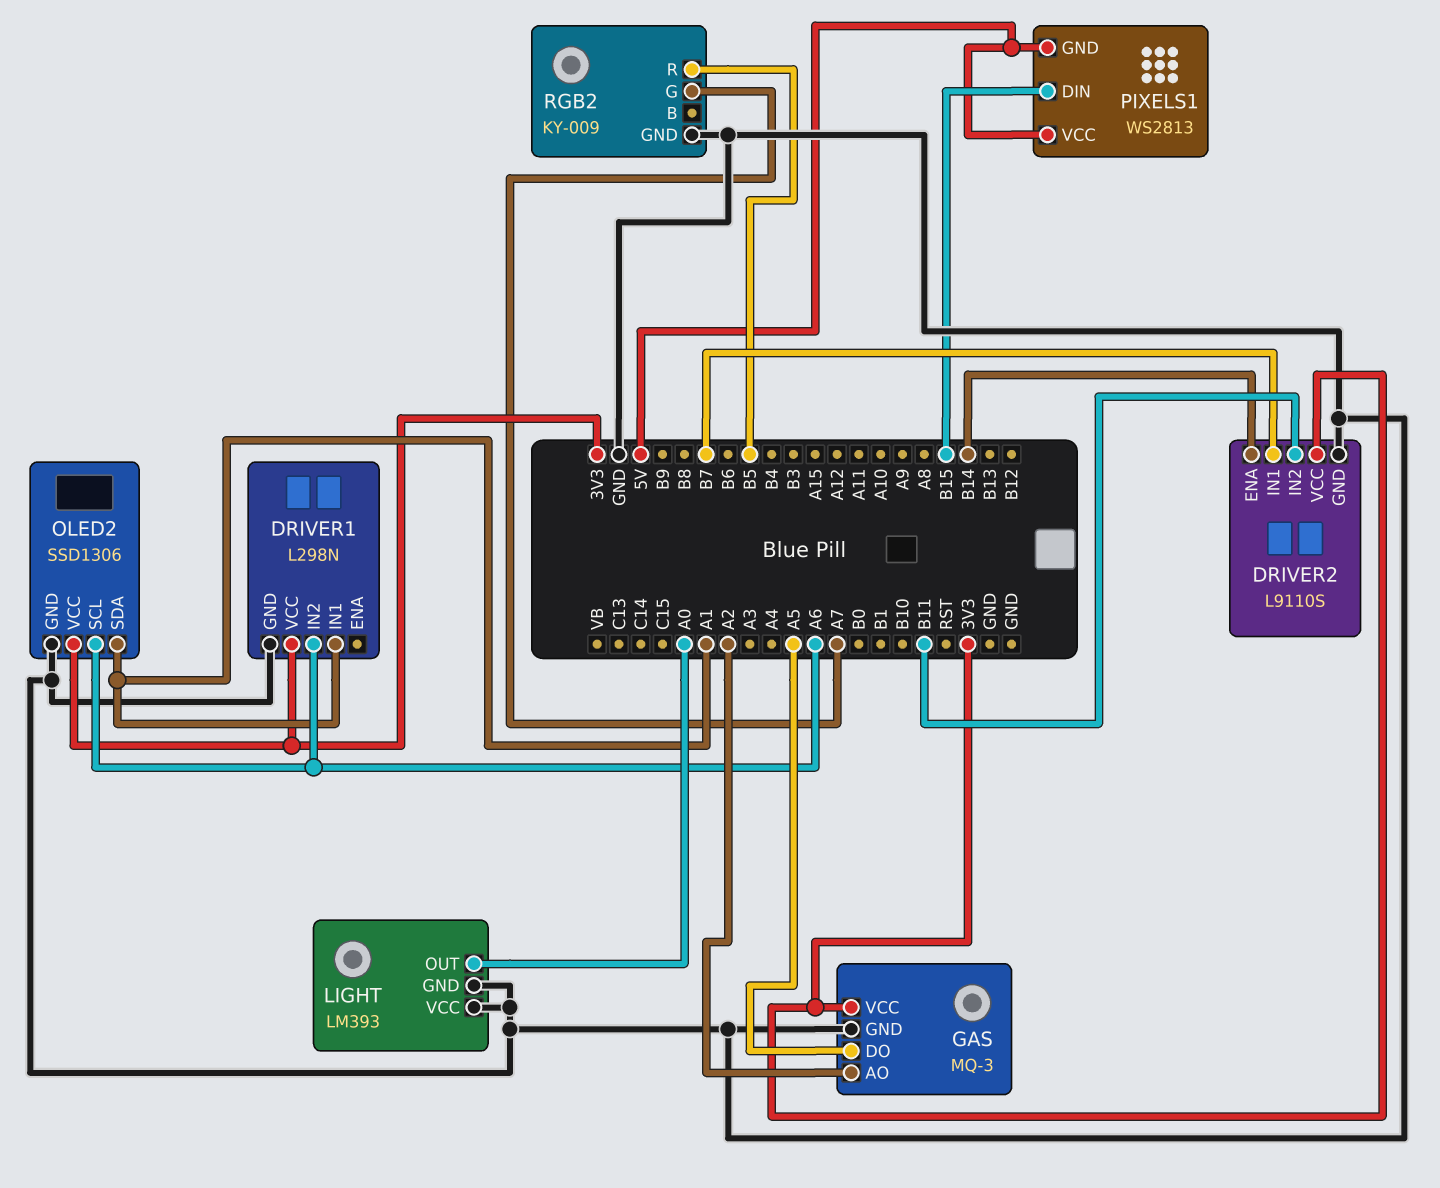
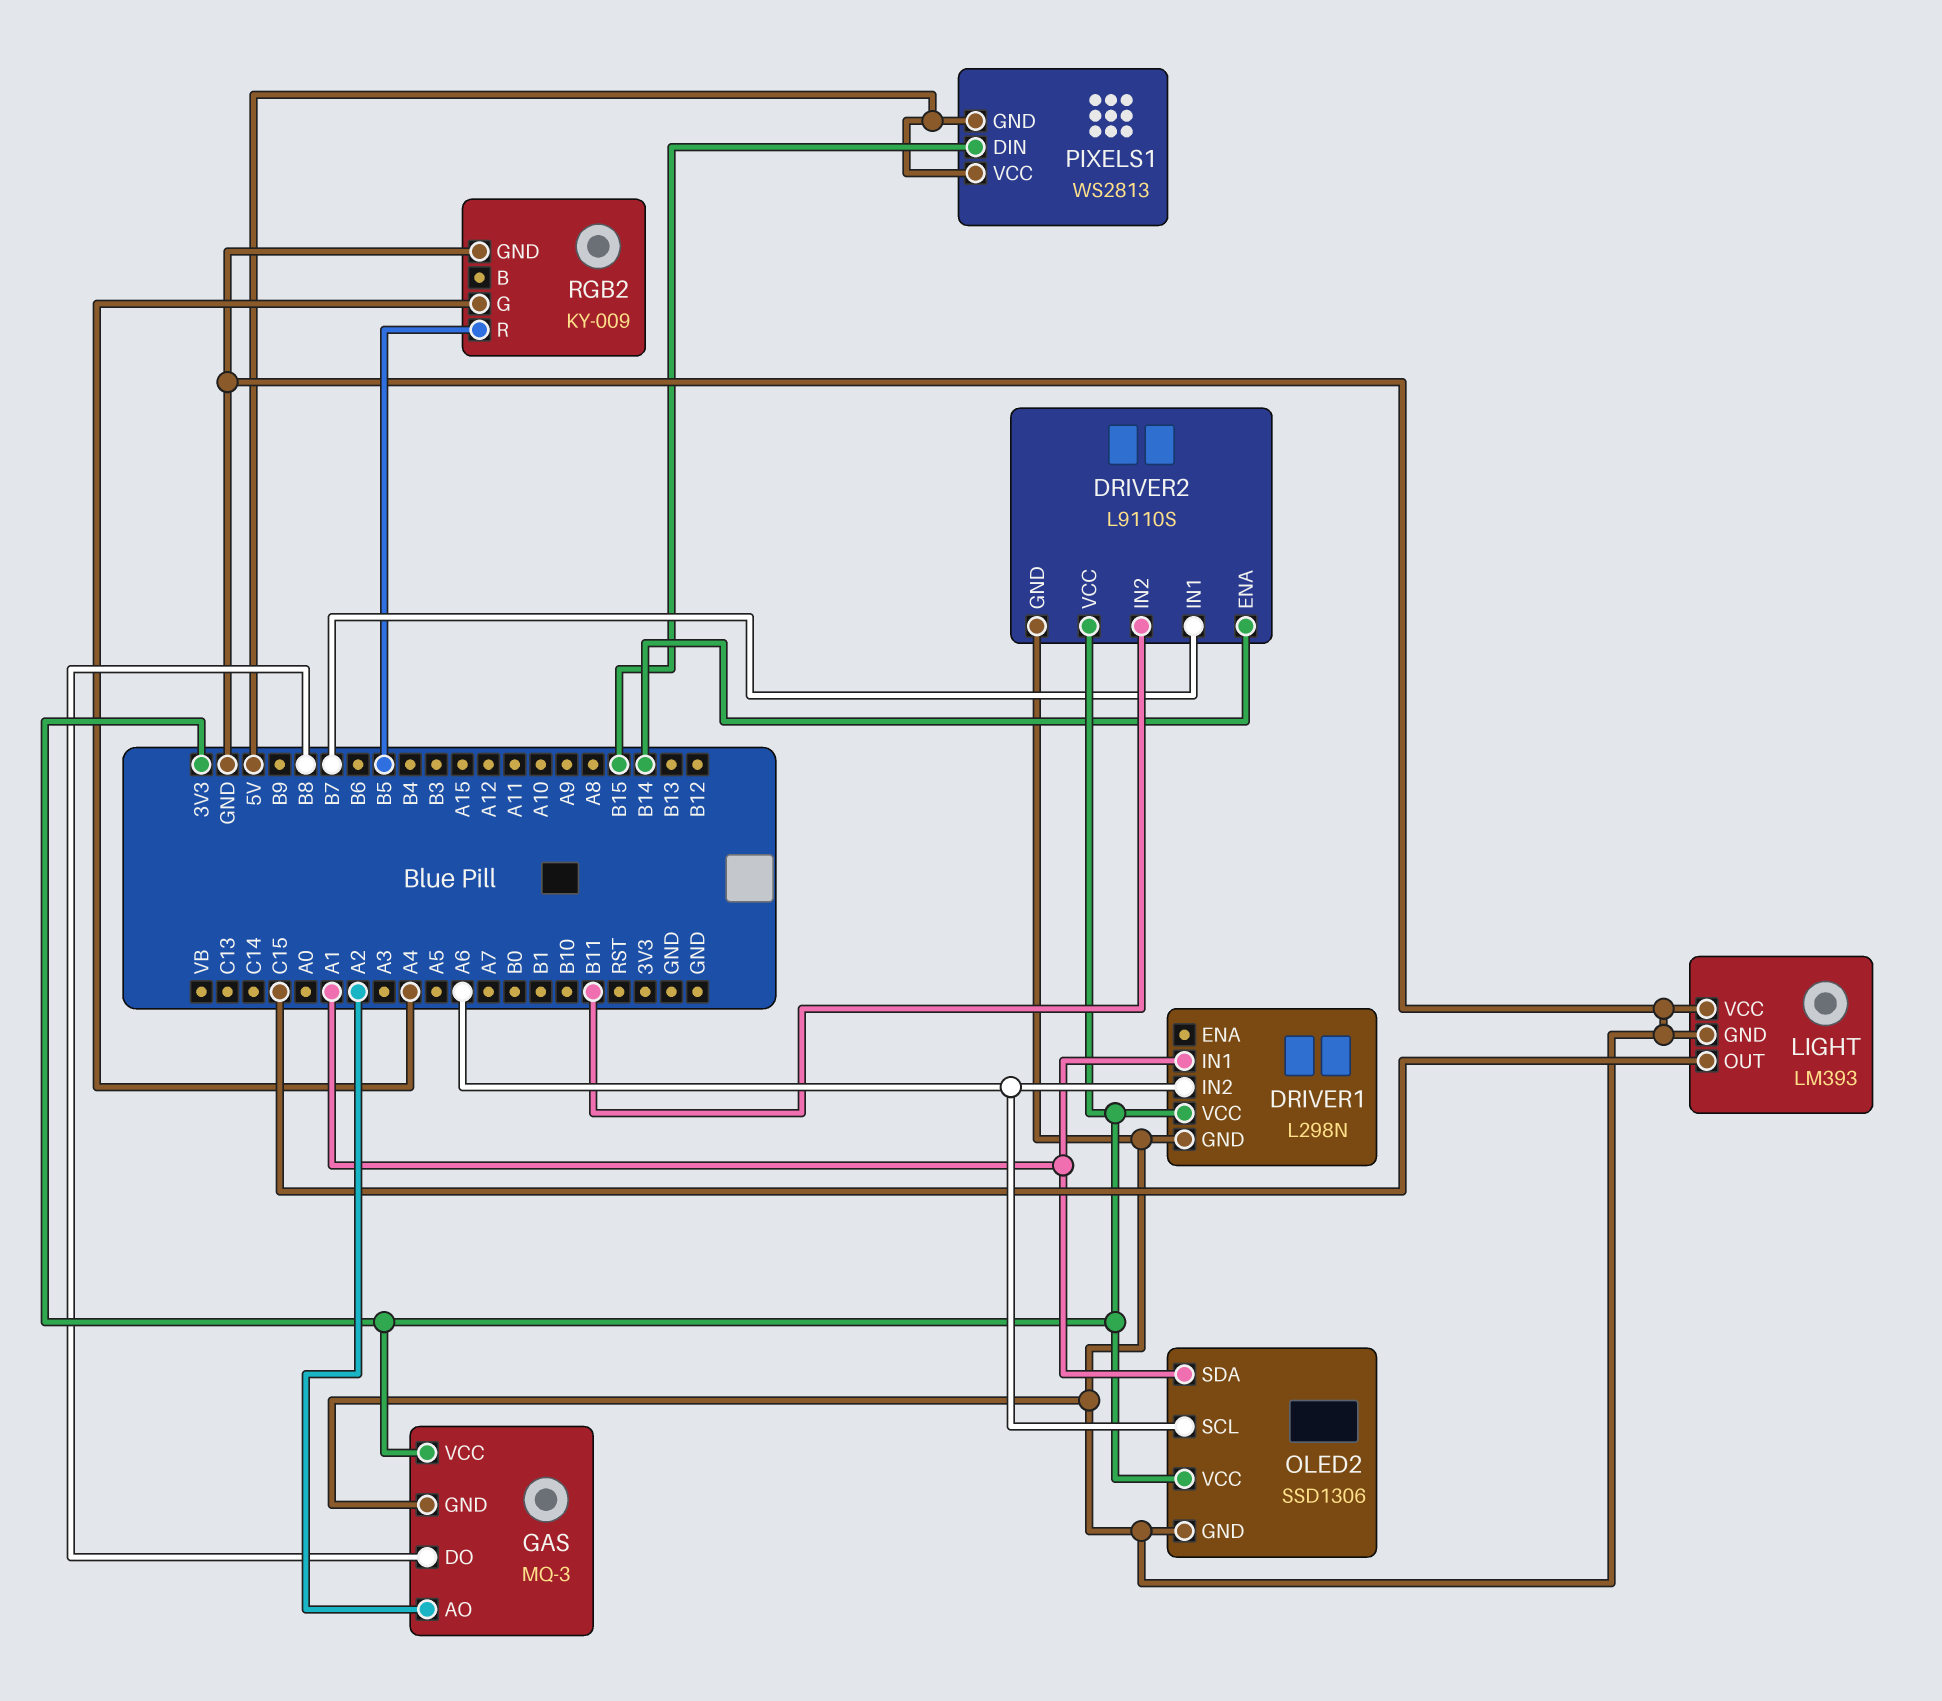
GAS pin DO: A5 -> B8
LIGHT pin OUT: A0 -> C15
RGB2 pin G: A7 -> A4

